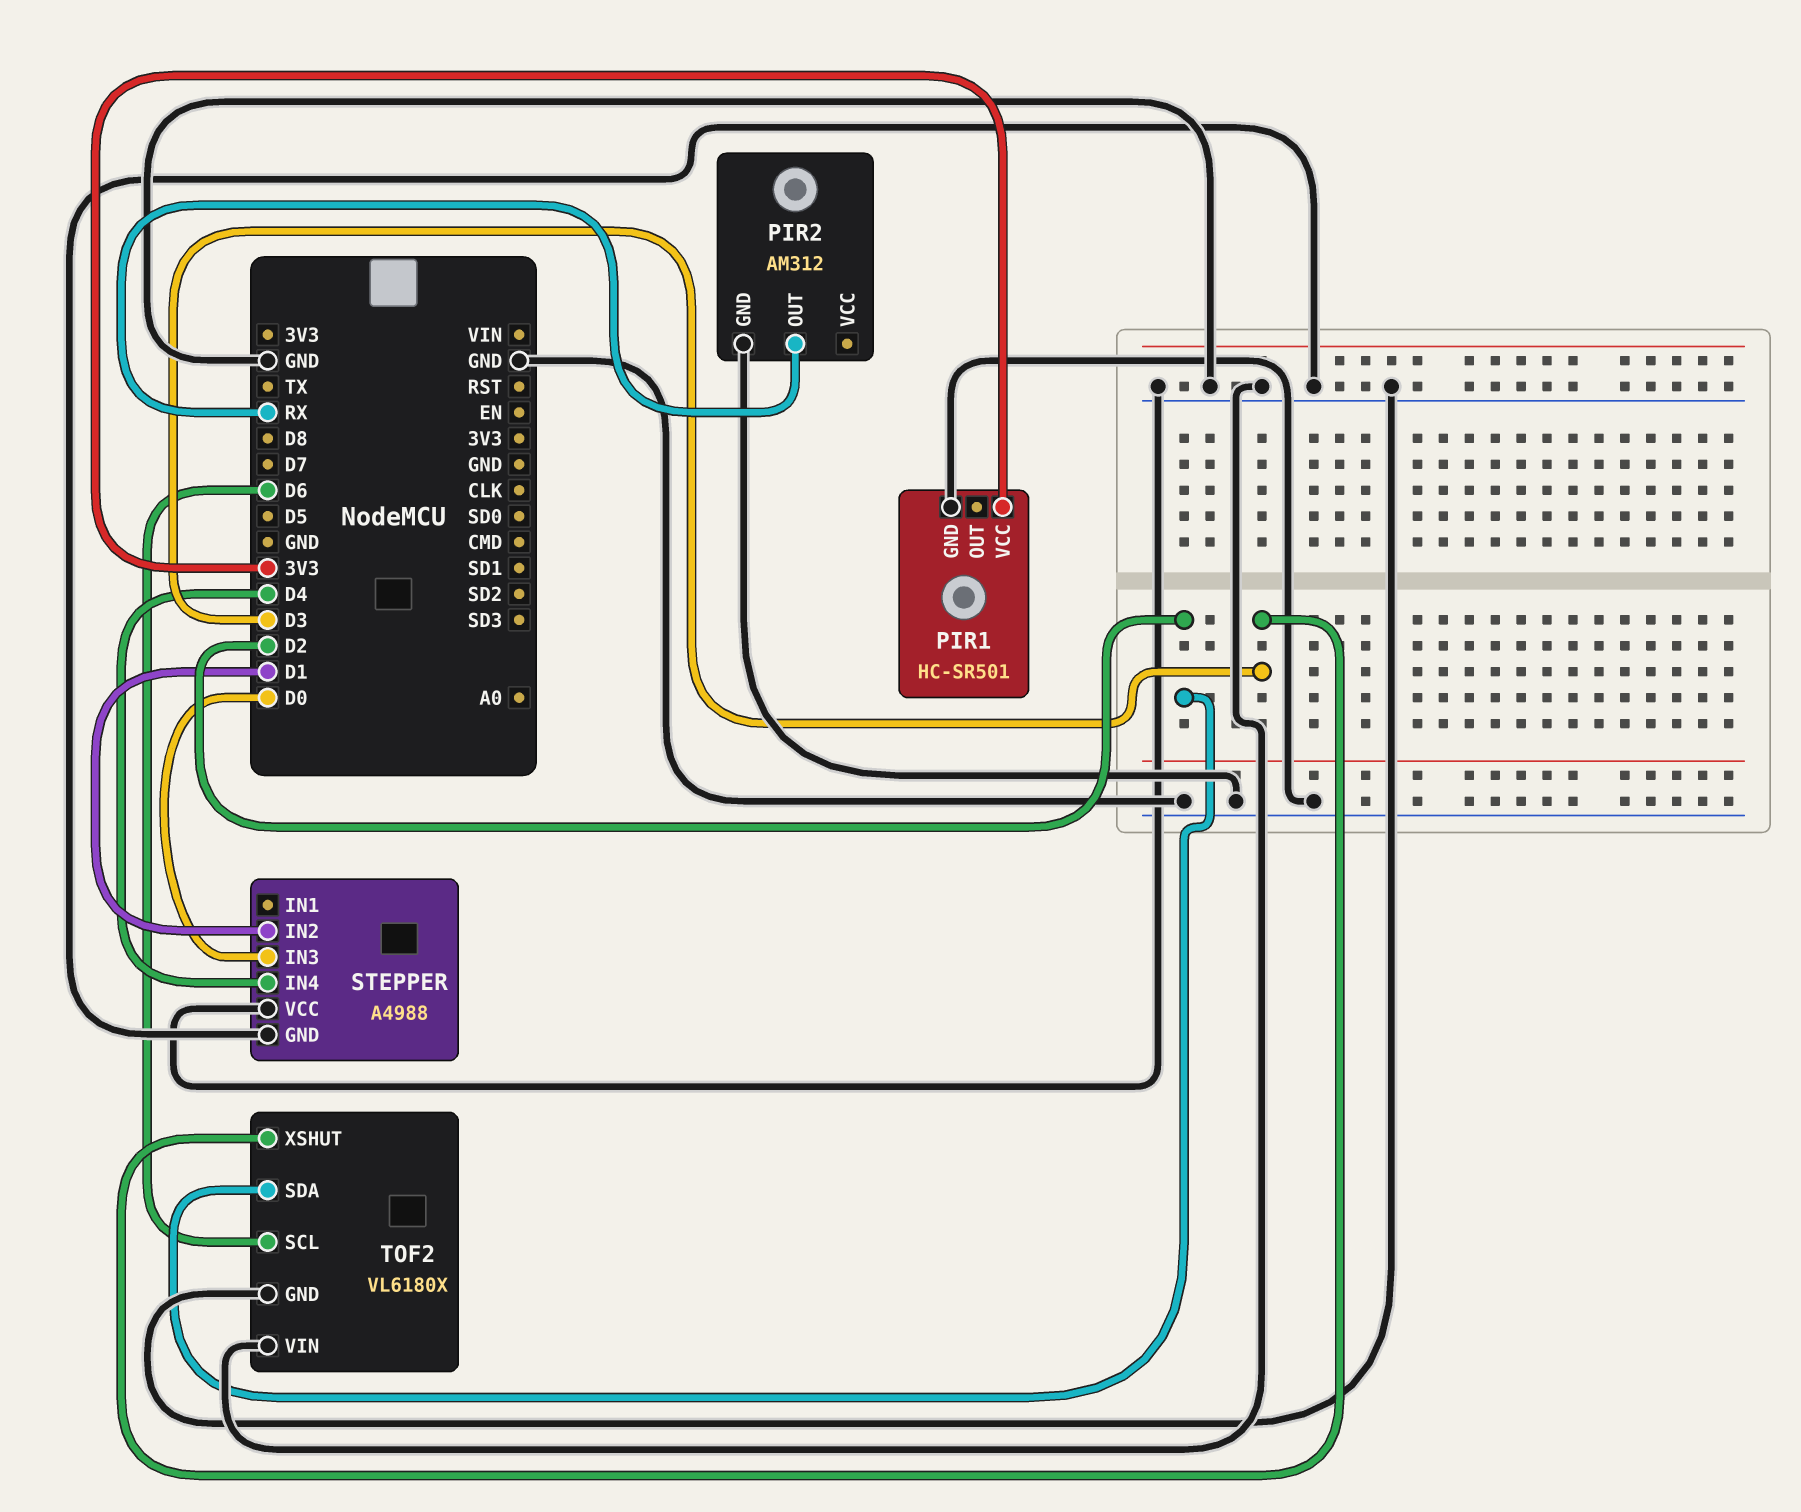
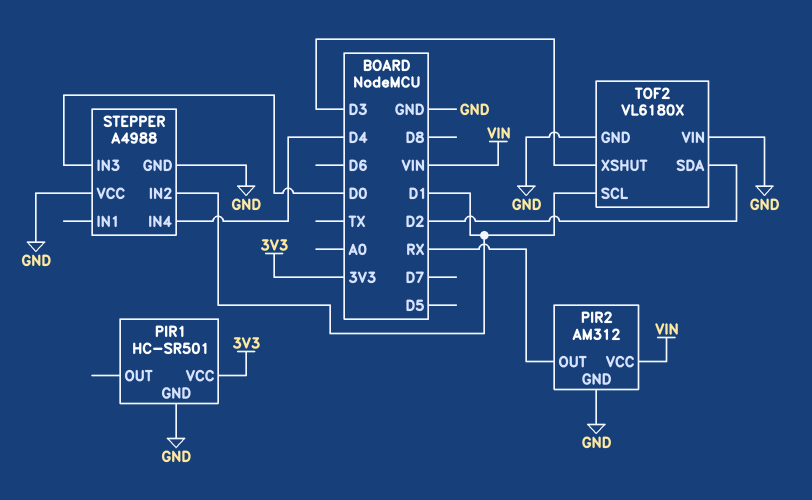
PIR2 pin VCC: none -> VIN
TOF2 pin SCL: D6 -> D1

